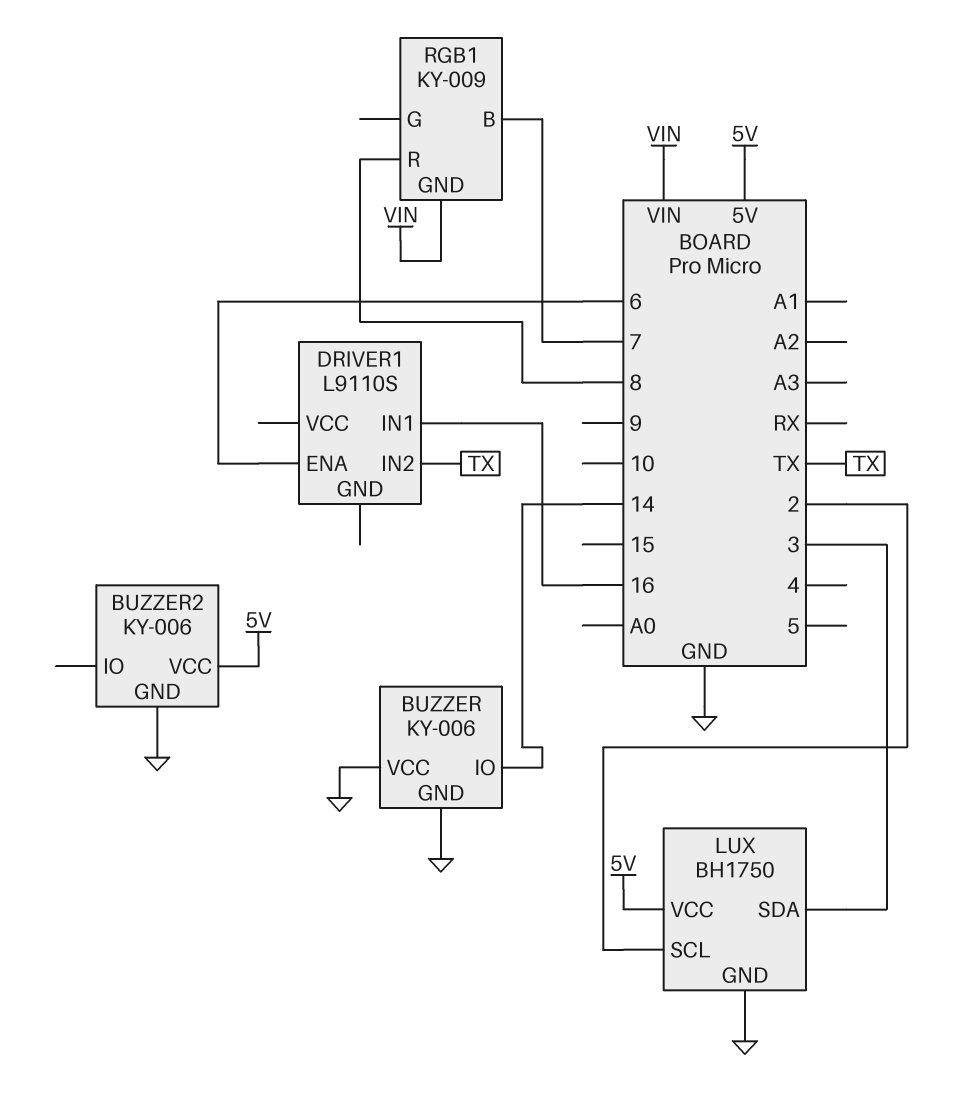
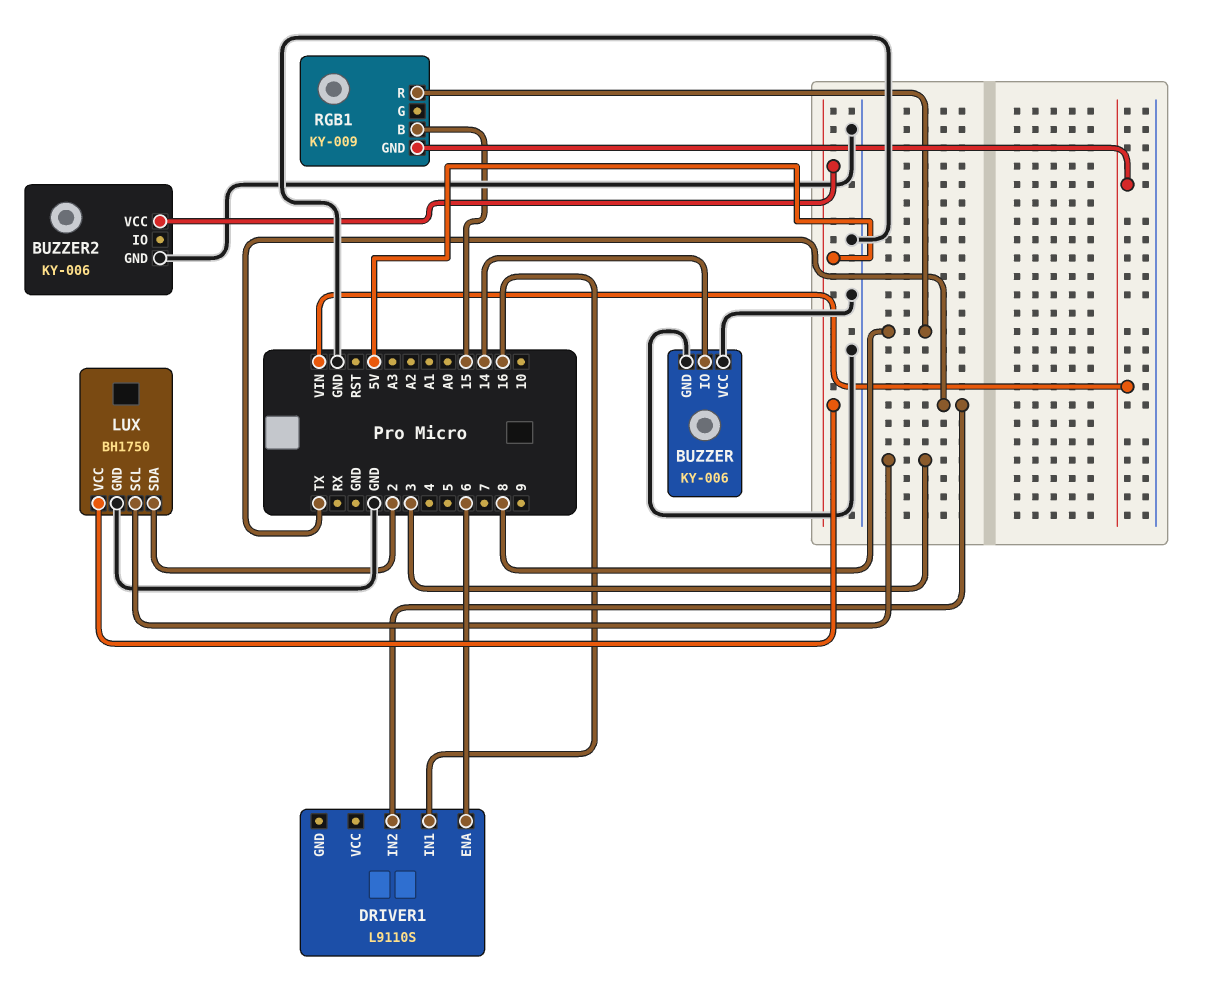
LUX pin SCL: 2 -> 3
LUX pin SDA: 3 -> 2
RGB1 pin B: 7 -> 15

